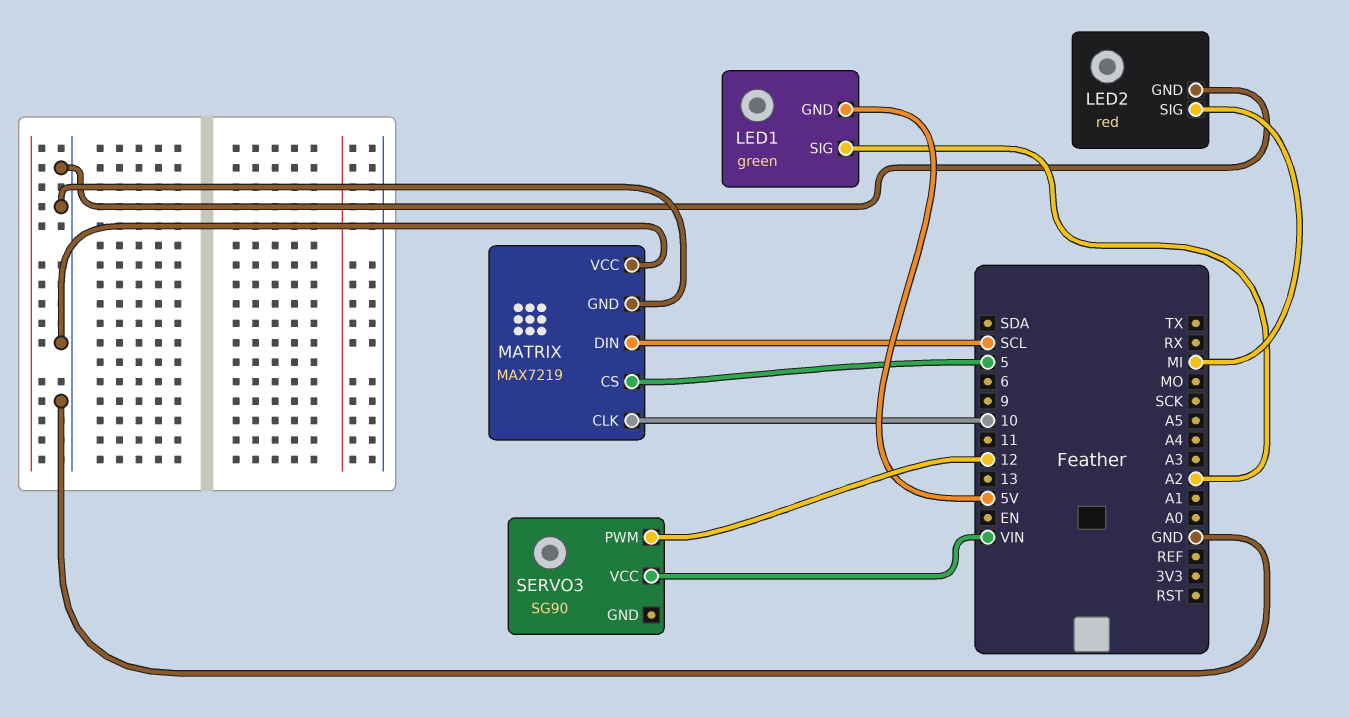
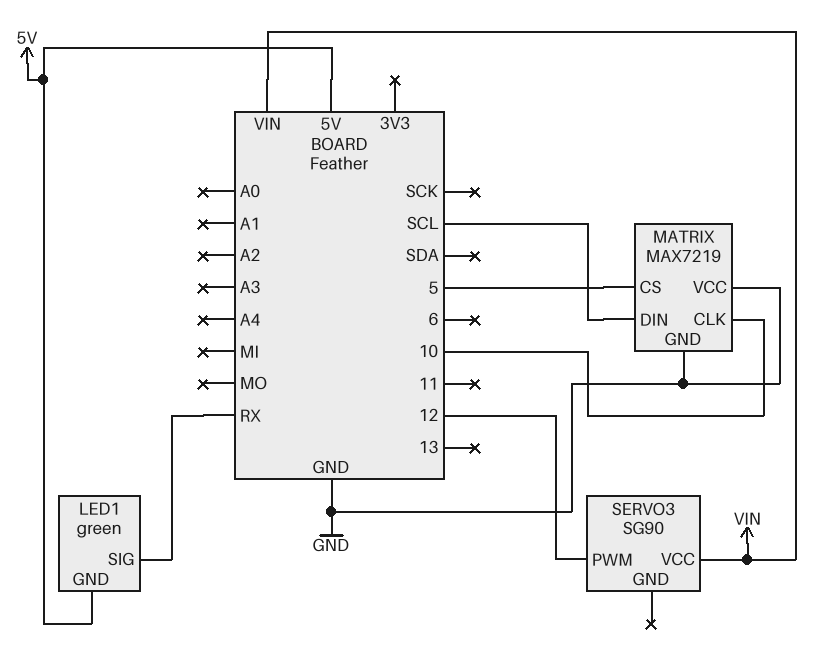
LED1 pin SIG: A2 -> RX
LED2: red -> none
LED2 pin GND: GND -> none
LED2 pin SIG: MI -> none

